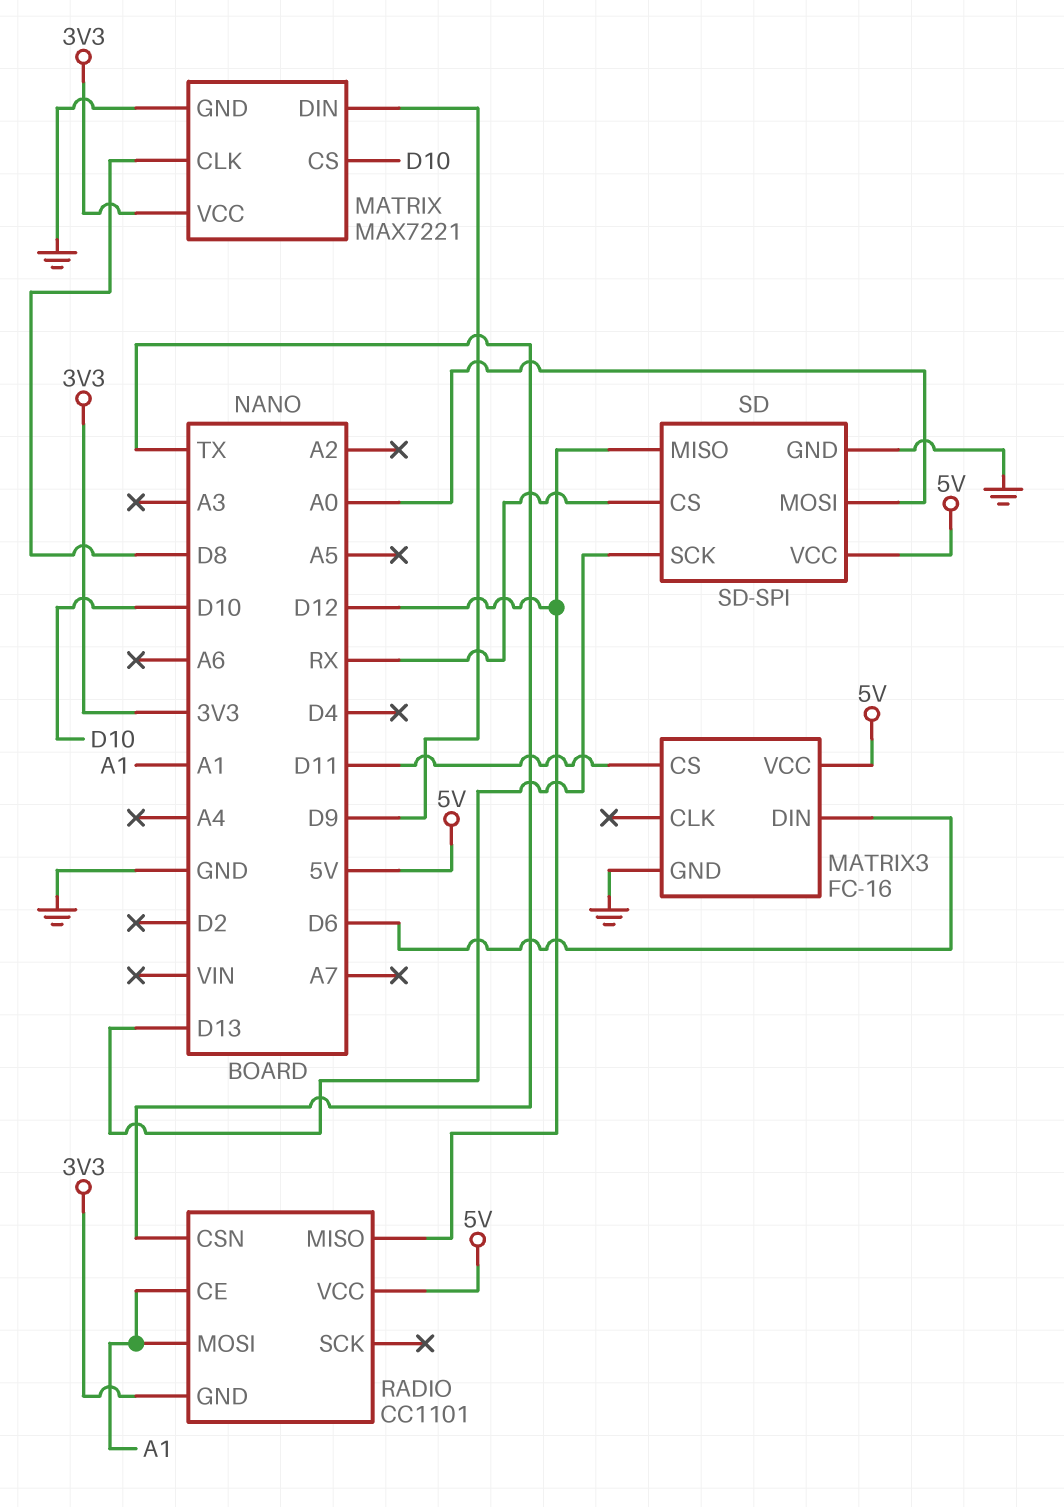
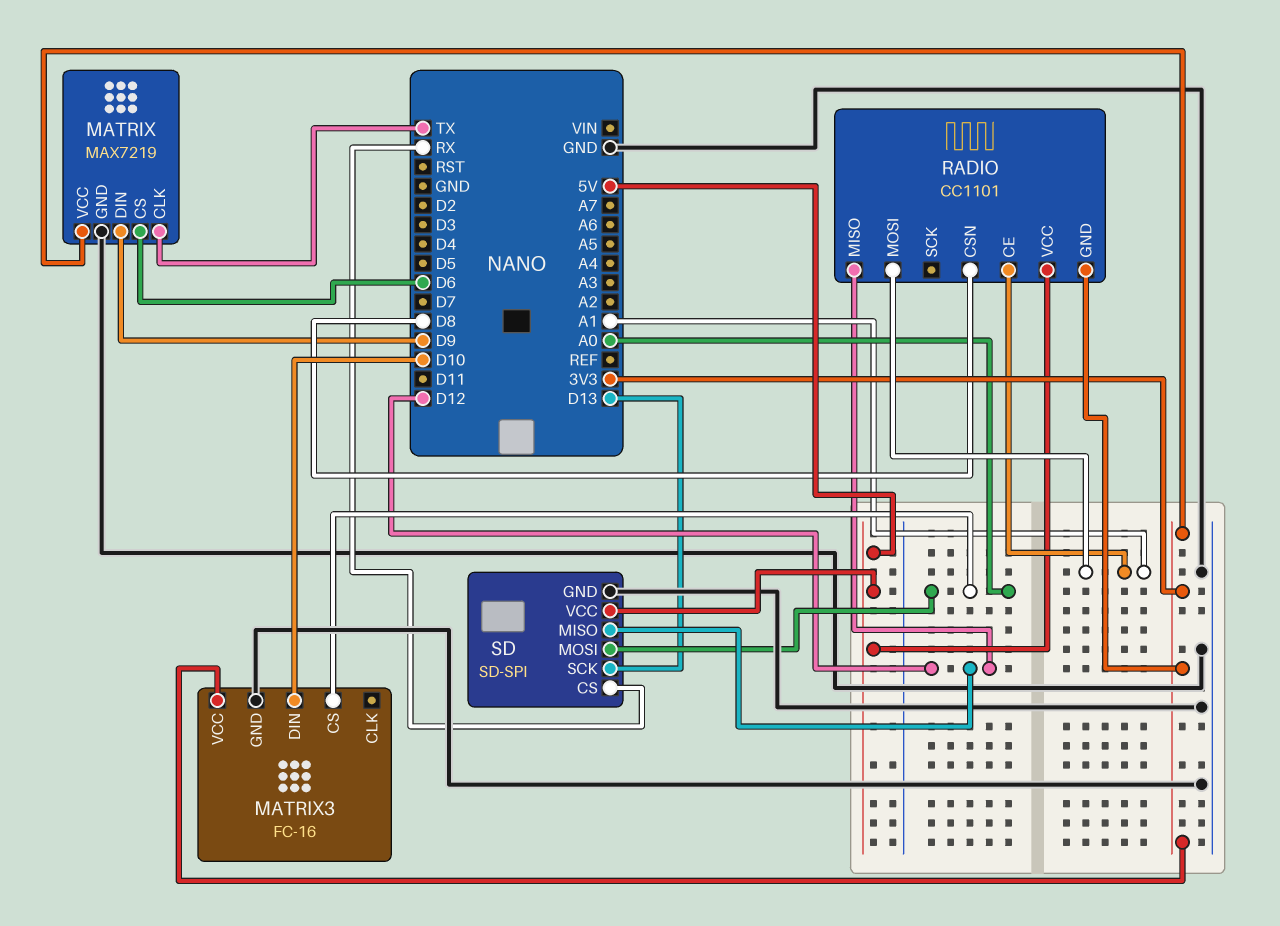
MATRIX: MAX7221 -> MAX7219
MATRIX pin CLK: D8 -> TX
MATRIX pin CS: D10 -> D6
MATRIX3 pin CS: D11 -> A0
MATRIX3 pin DIN: D6 -> D10
MATRIX3 pin VCC: 5V -> 3V3
RADIO pin CSN: TX -> D8

